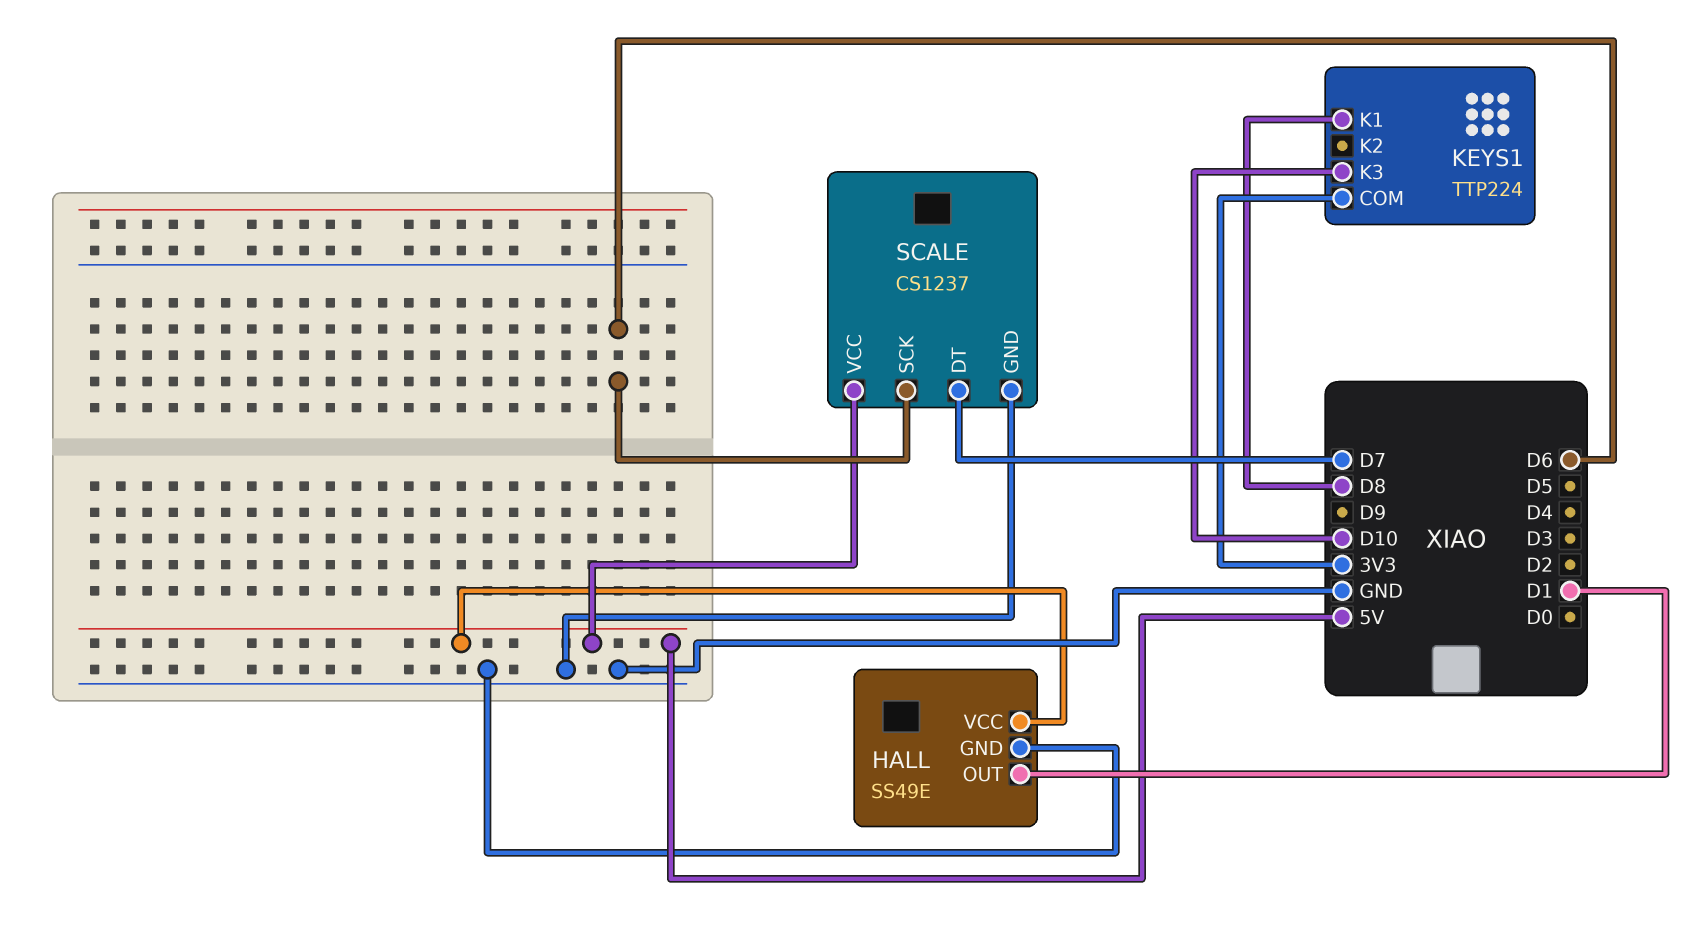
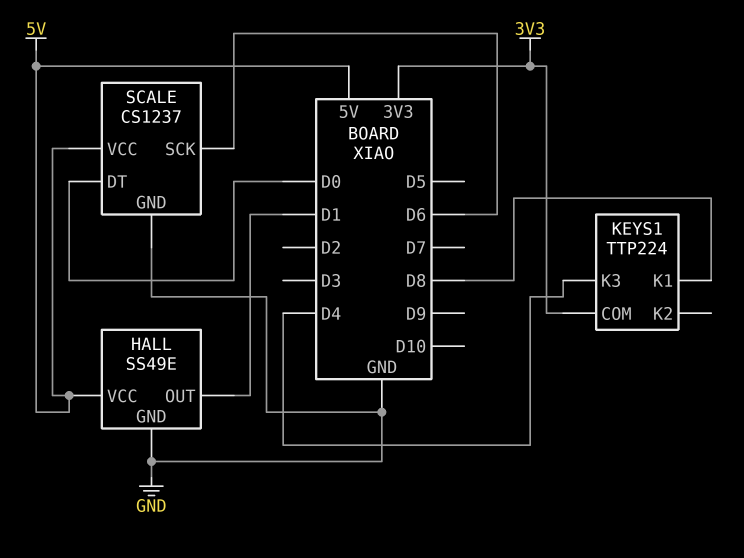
KEYS1 pin K3: D10 -> D4
SCALE pin DT: D7 -> D0

